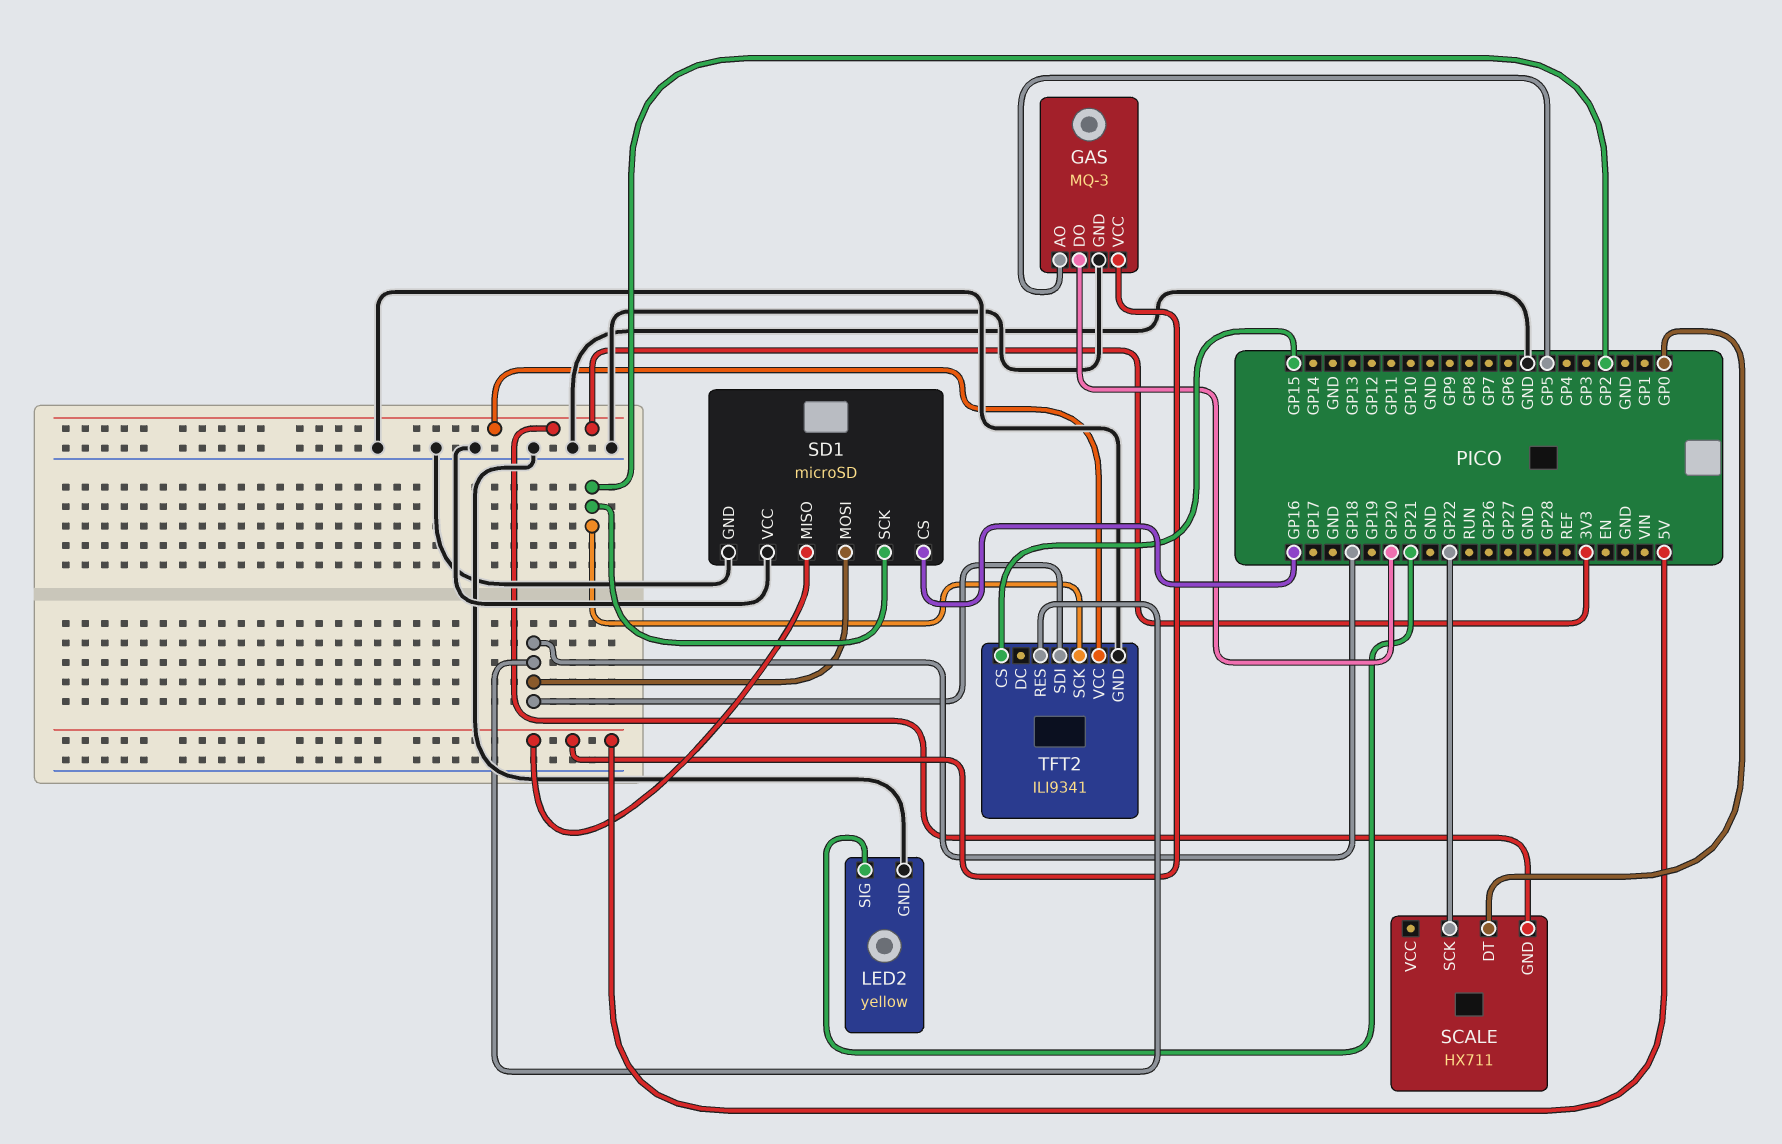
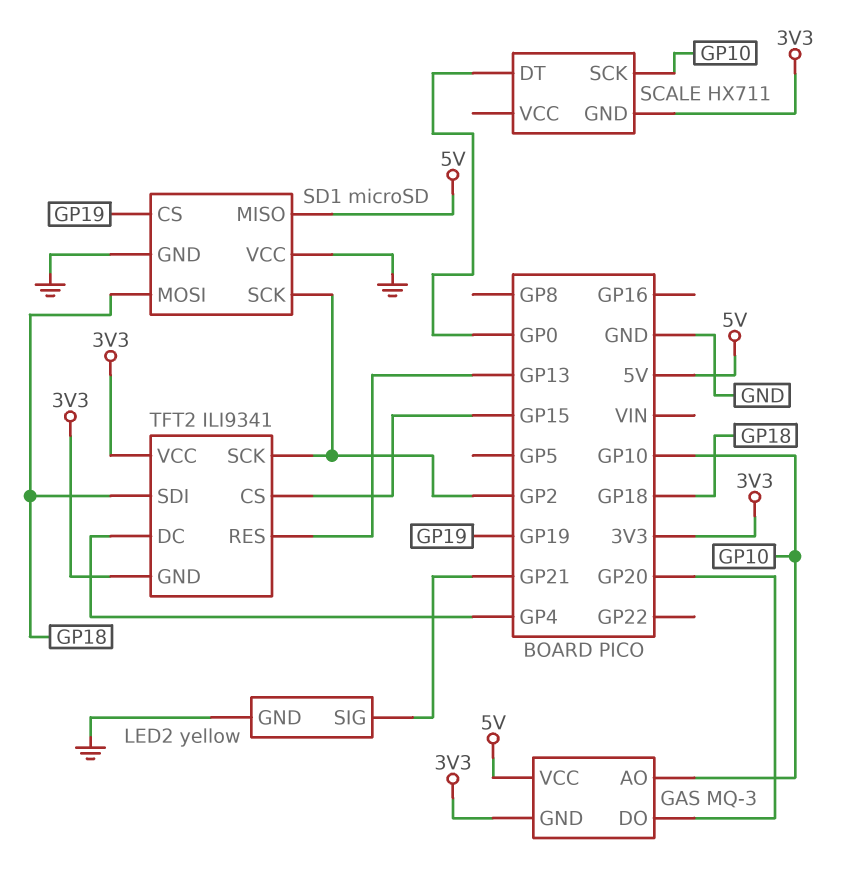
GAS pin AO: GP5 -> GP10
GAS pin GND: GND -> 3V3
SCALE pin SCK: GP22 -> GP10
SD1 pin CS: GP16 -> GP19
TFT2 pin DC: none -> GP4
TFT2 pin GND: GND -> 3V3
TFT2 pin RES: GP18 -> GP13

